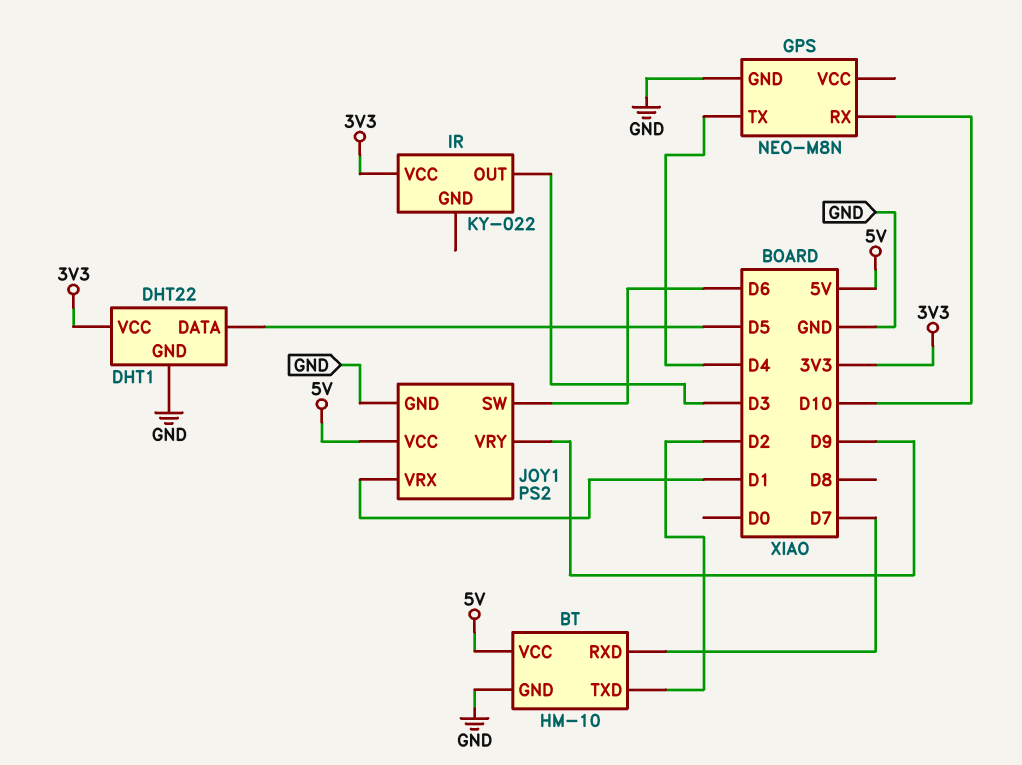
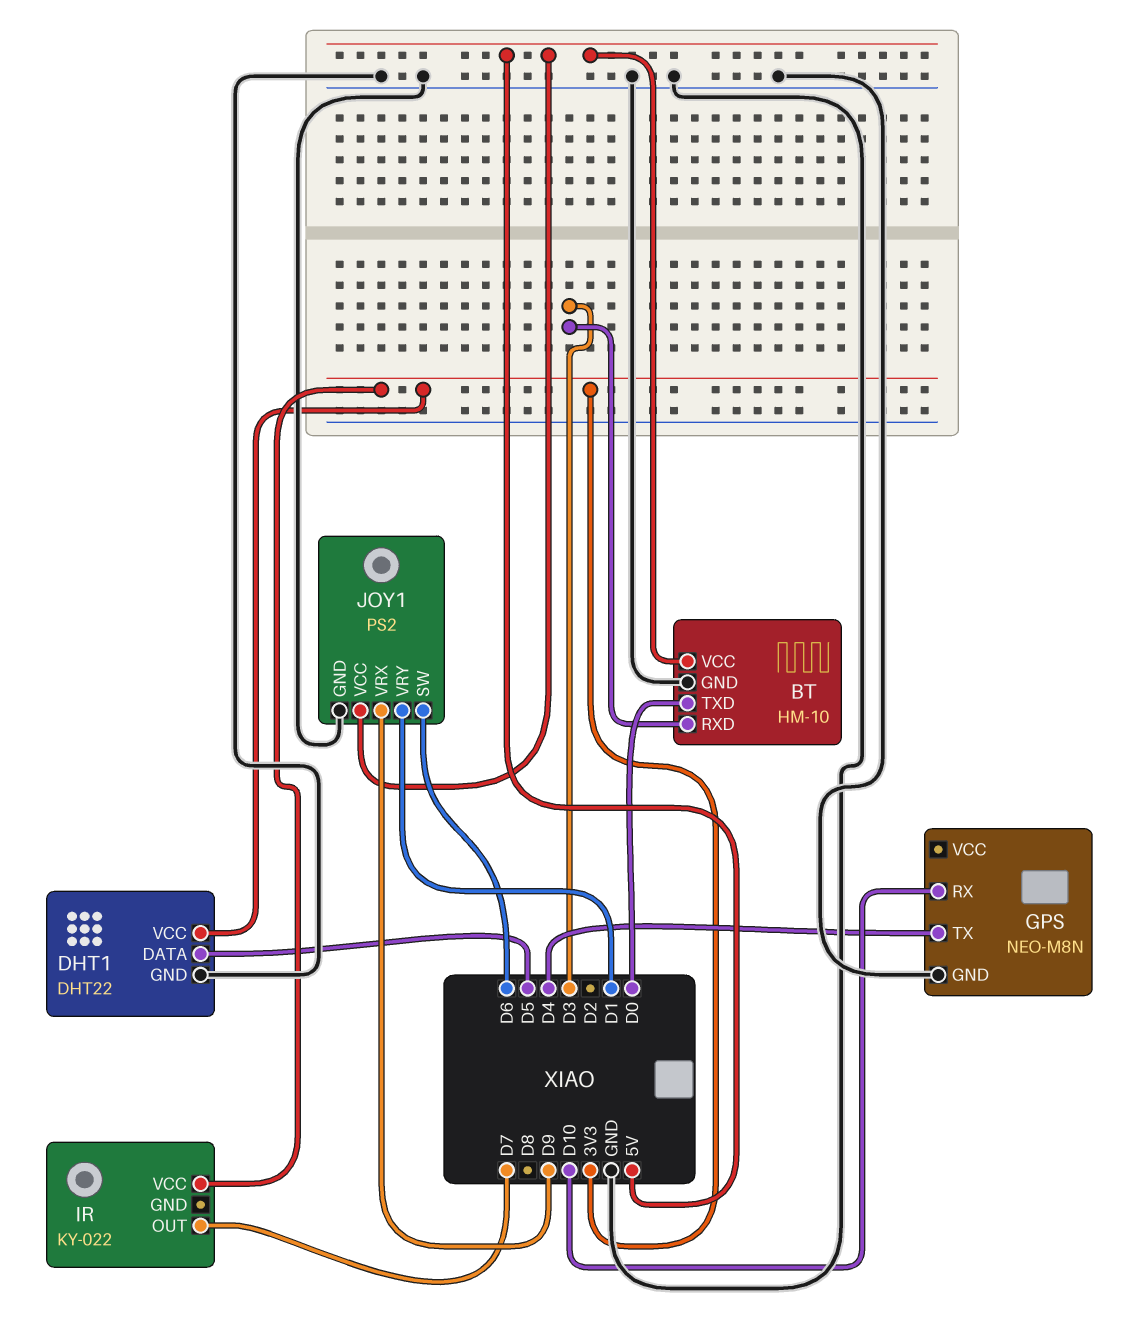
BT pin RXD: D7 -> D3
BT pin TXD: D2 -> D0
IR pin OUT: D3 -> D7
JOY1 pin VRX: D1 -> D9
JOY1 pin VRY: D9 -> D1

